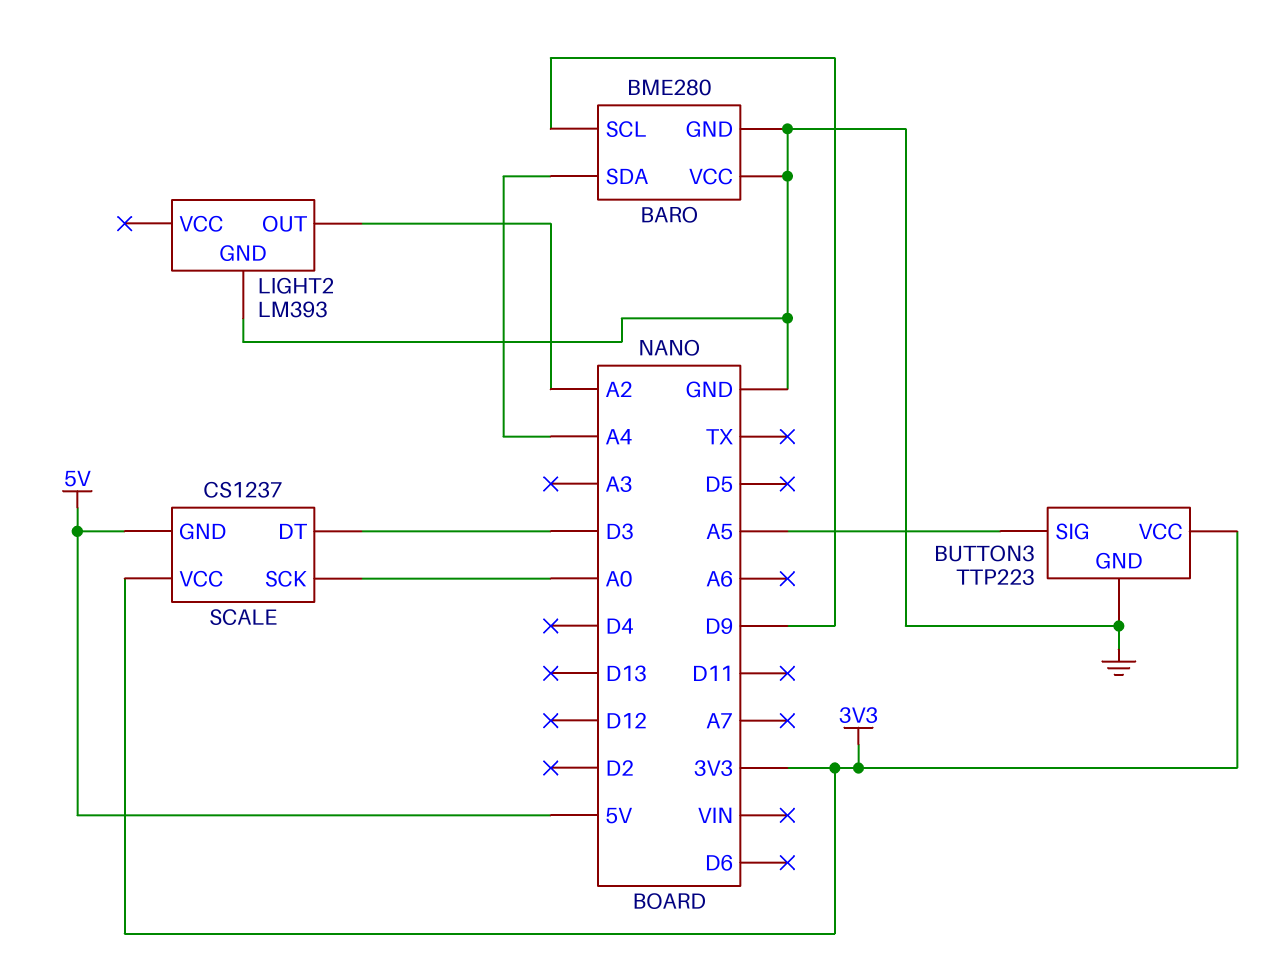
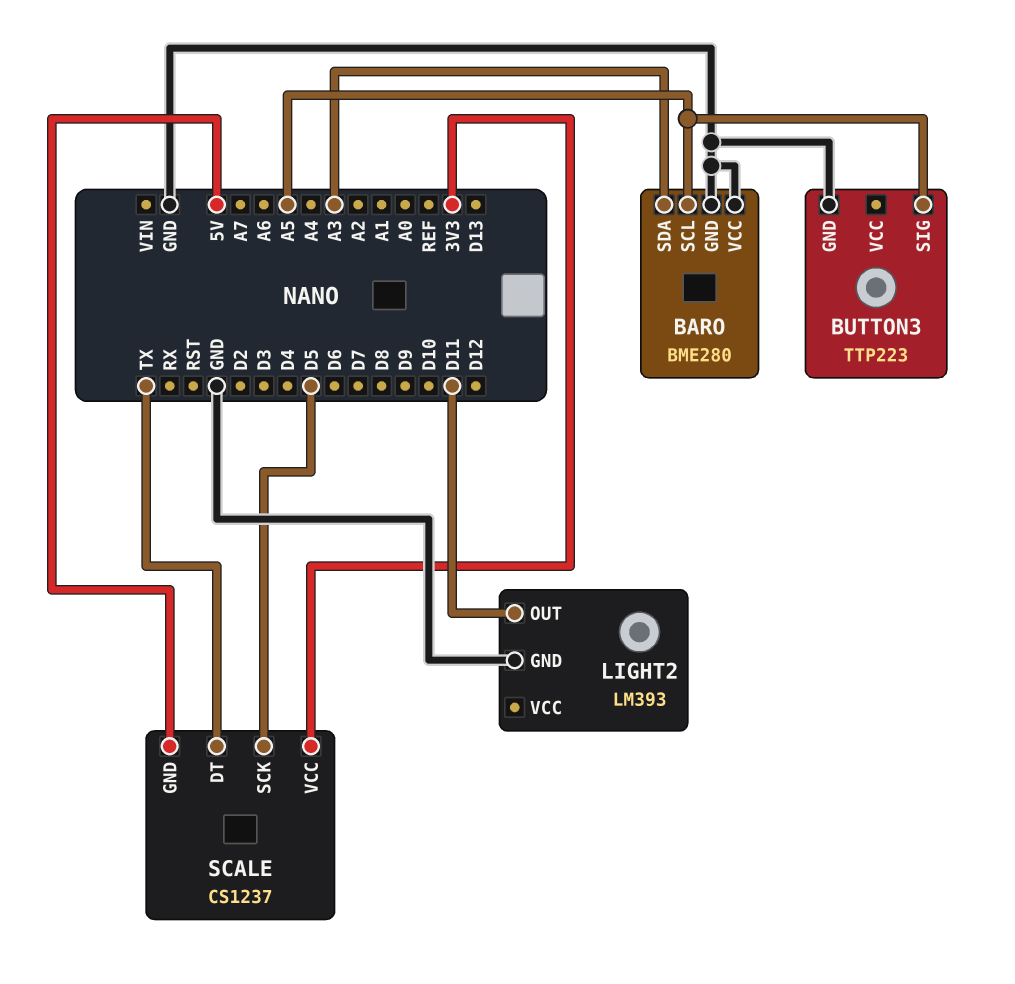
BARO pin SCL: D9 -> A5
BARO pin SDA: A4 -> A3
BUTTON3 pin VCC: 3V3 -> none
LIGHT2 pin OUT: A2 -> D11
SCALE pin DT: D3 -> TX
SCALE pin SCK: A0 -> D5

